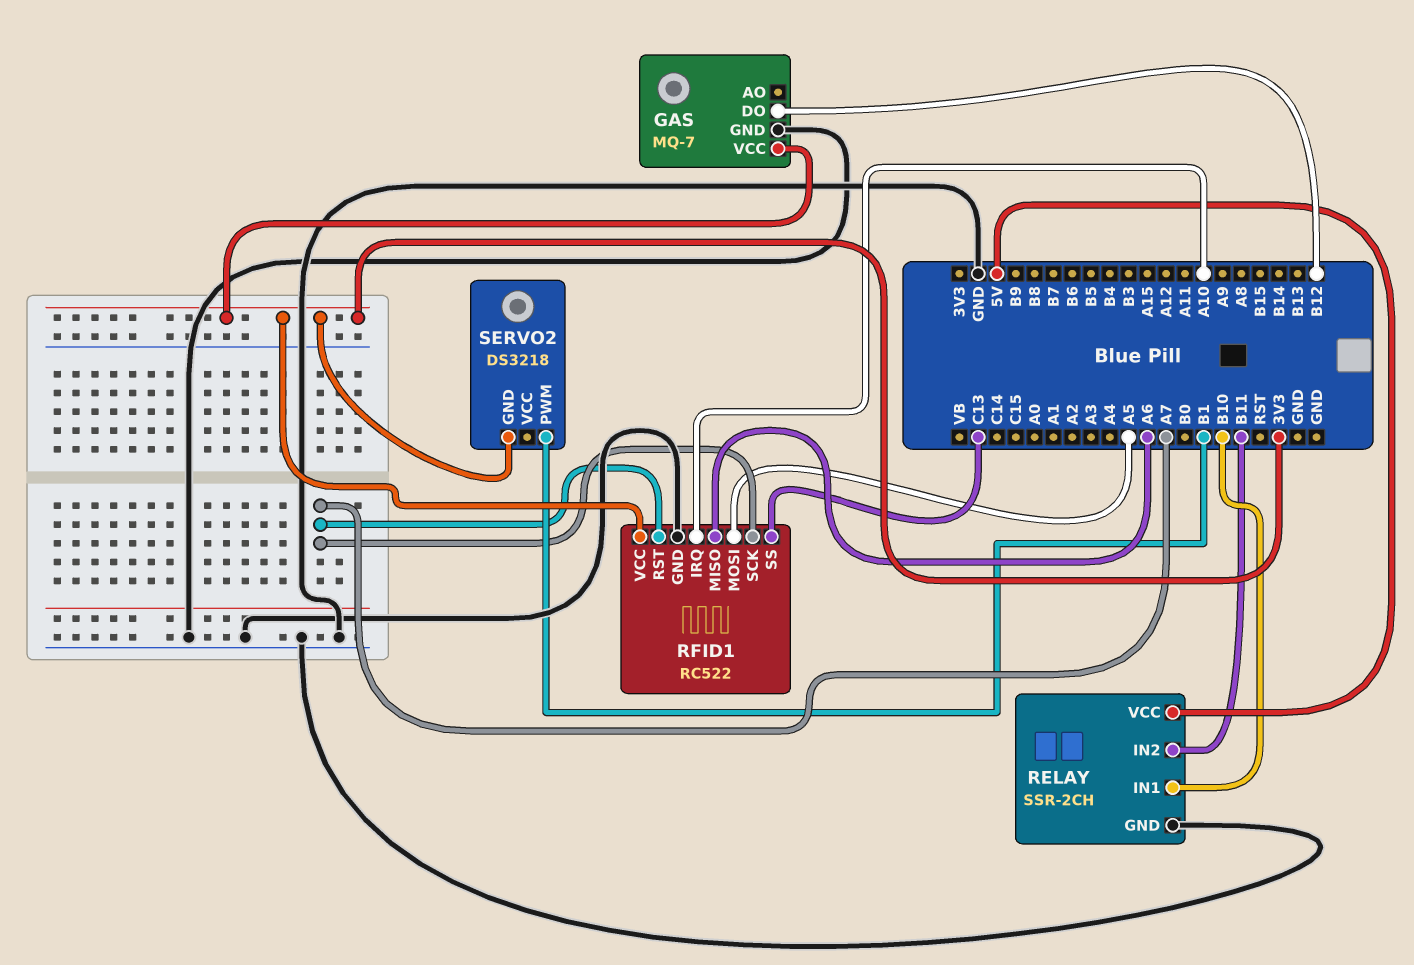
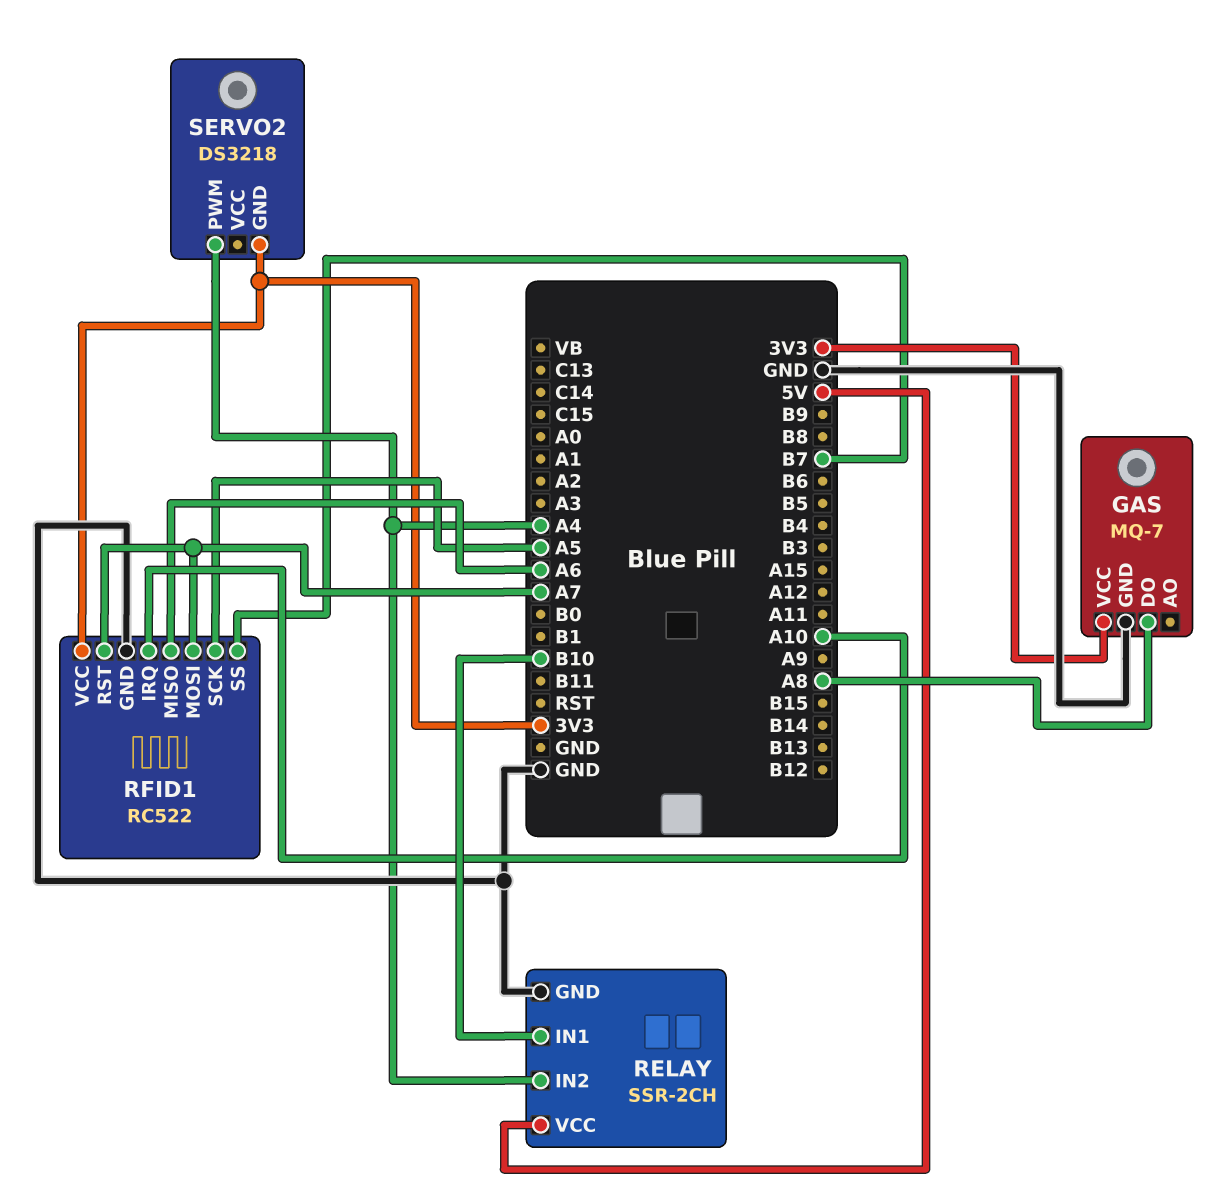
GAS pin DO: B12 -> A8
RELAY pin IN2: B11 -> A4
RFID1 pin MOSI: A5 -> A7
RFID1 pin SCK: A7 -> A5
RFID1 pin SS: C13 -> B7
SERVO2 pin PWM: B1 -> A4

